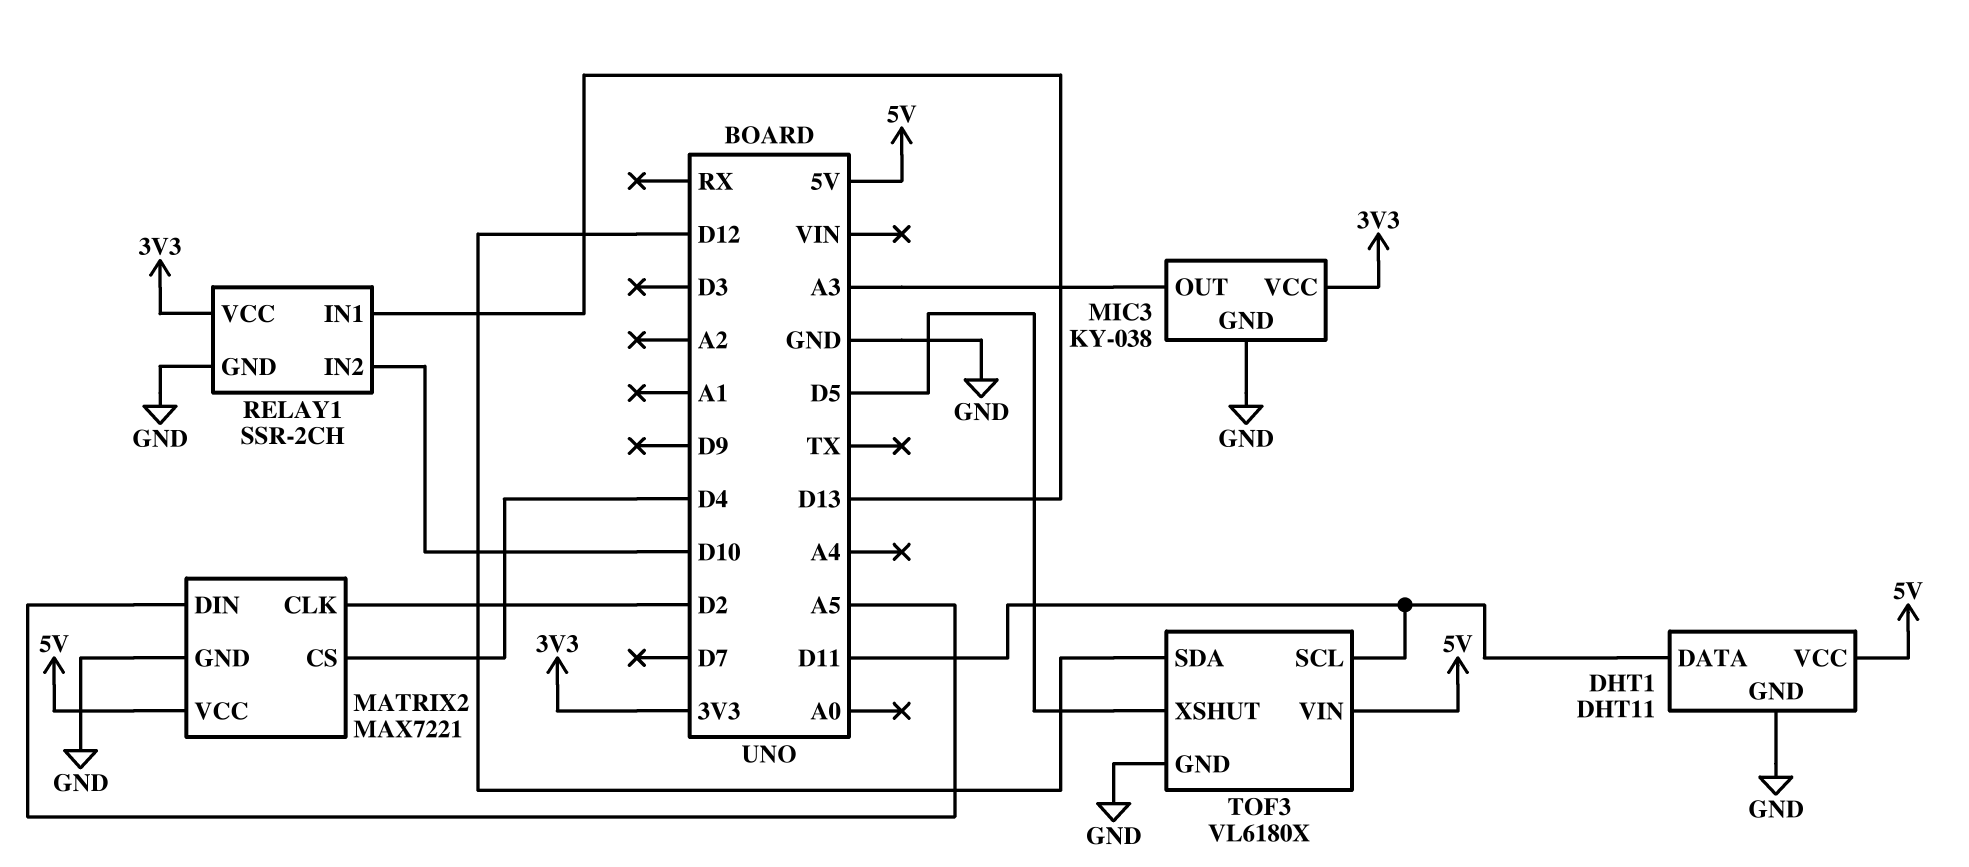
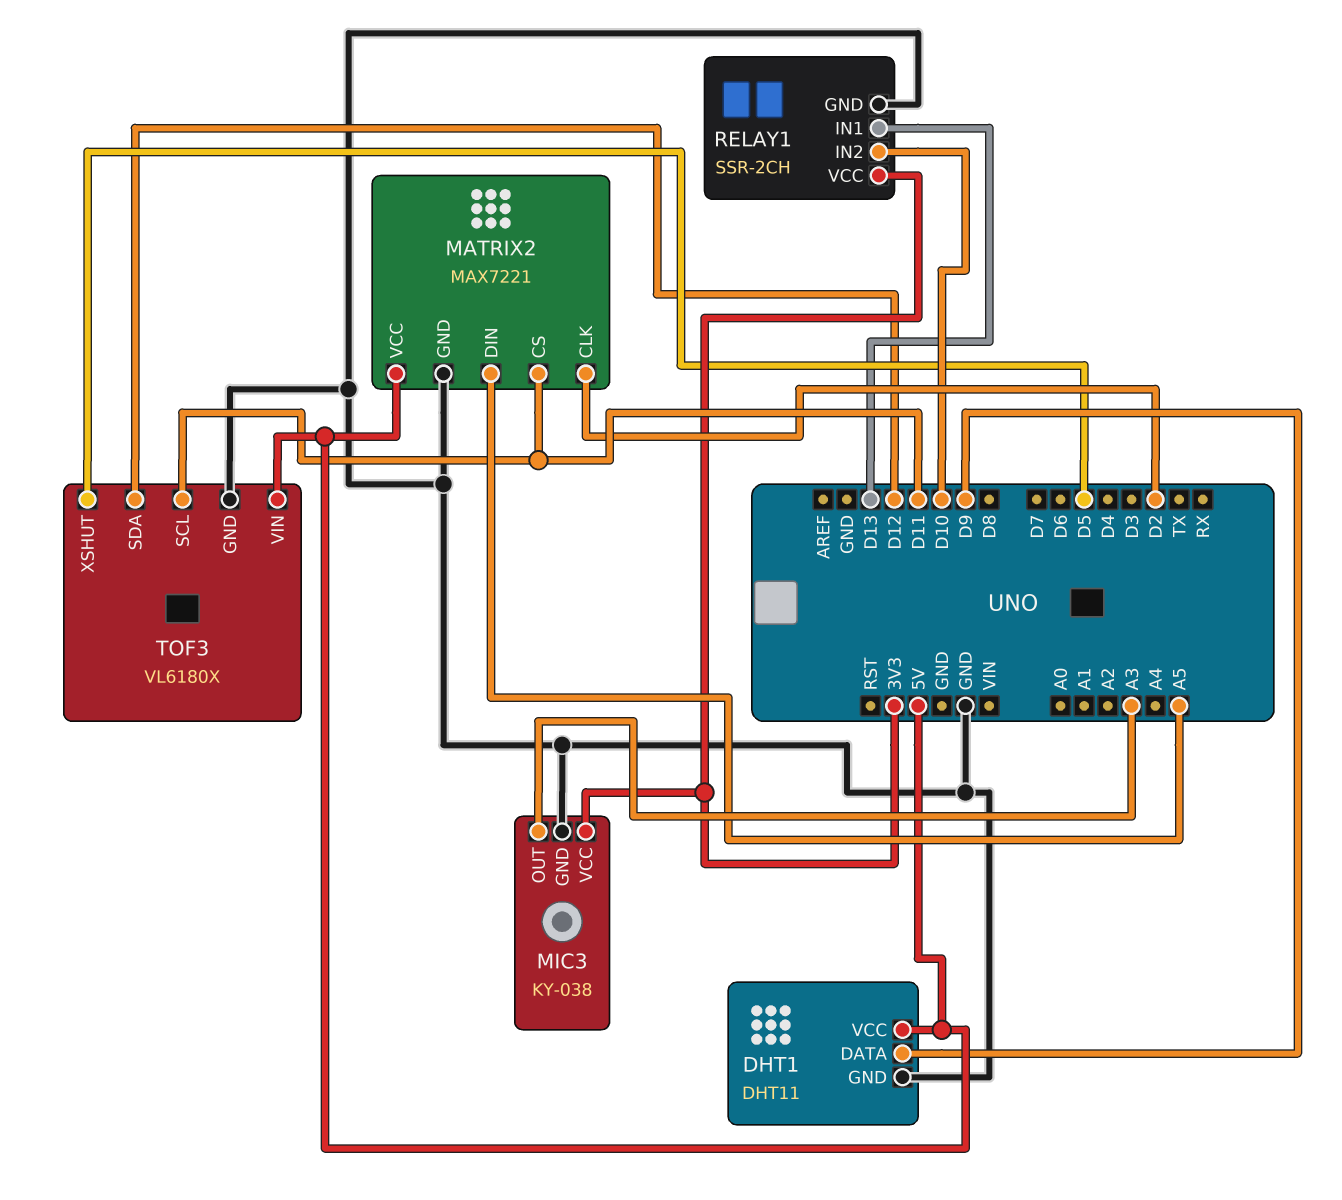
DHT1 pin DATA: D11 -> D9
MATRIX2 pin CS: D4 -> D11

